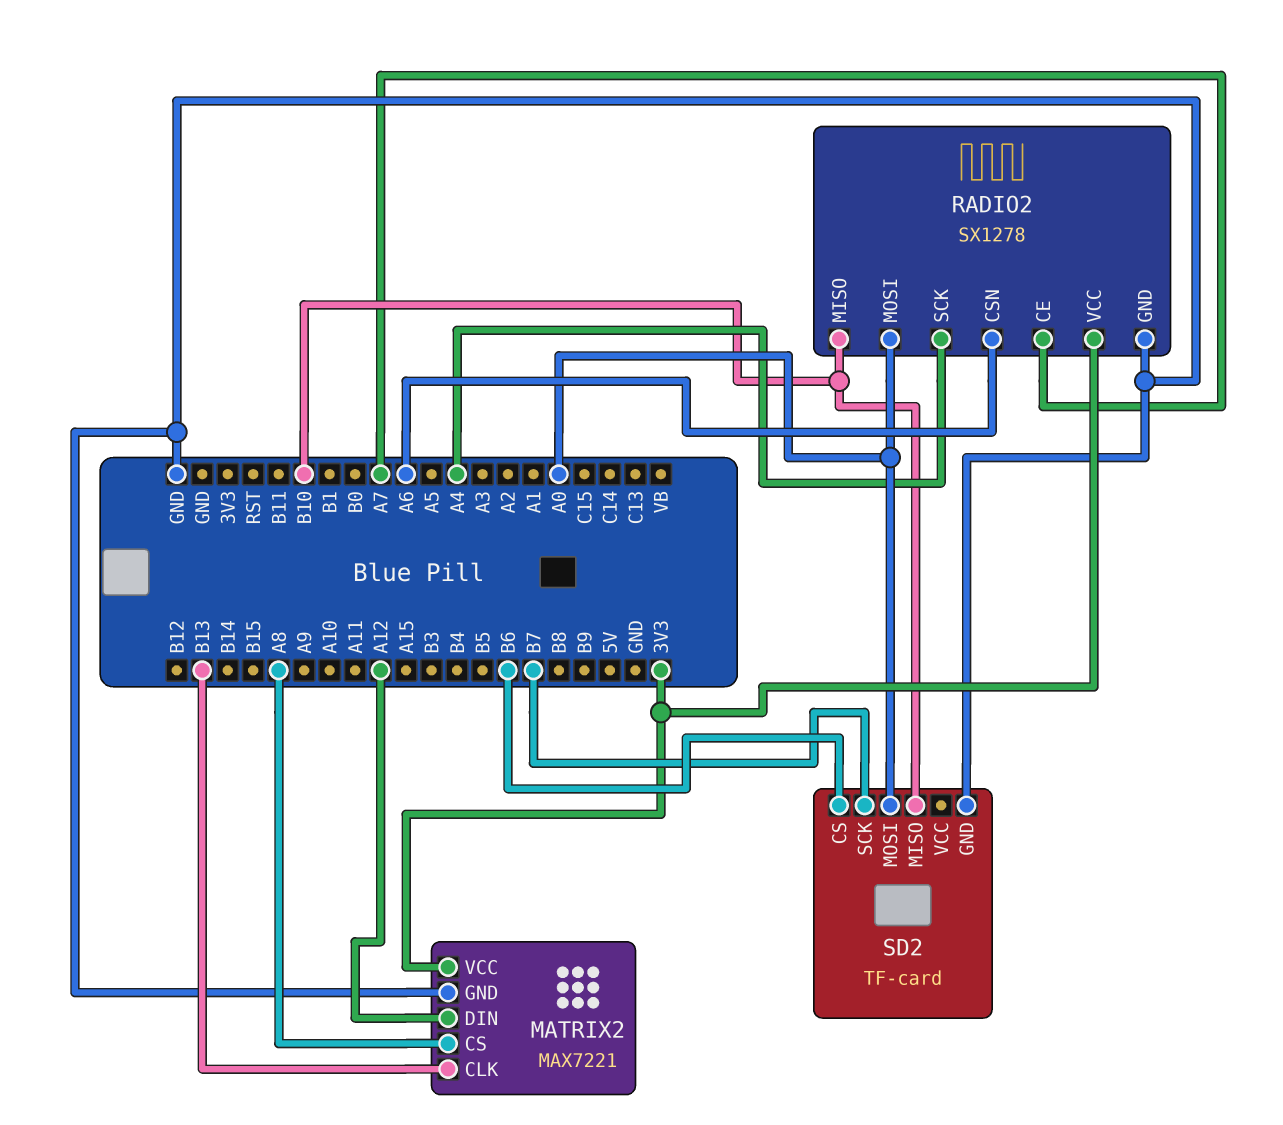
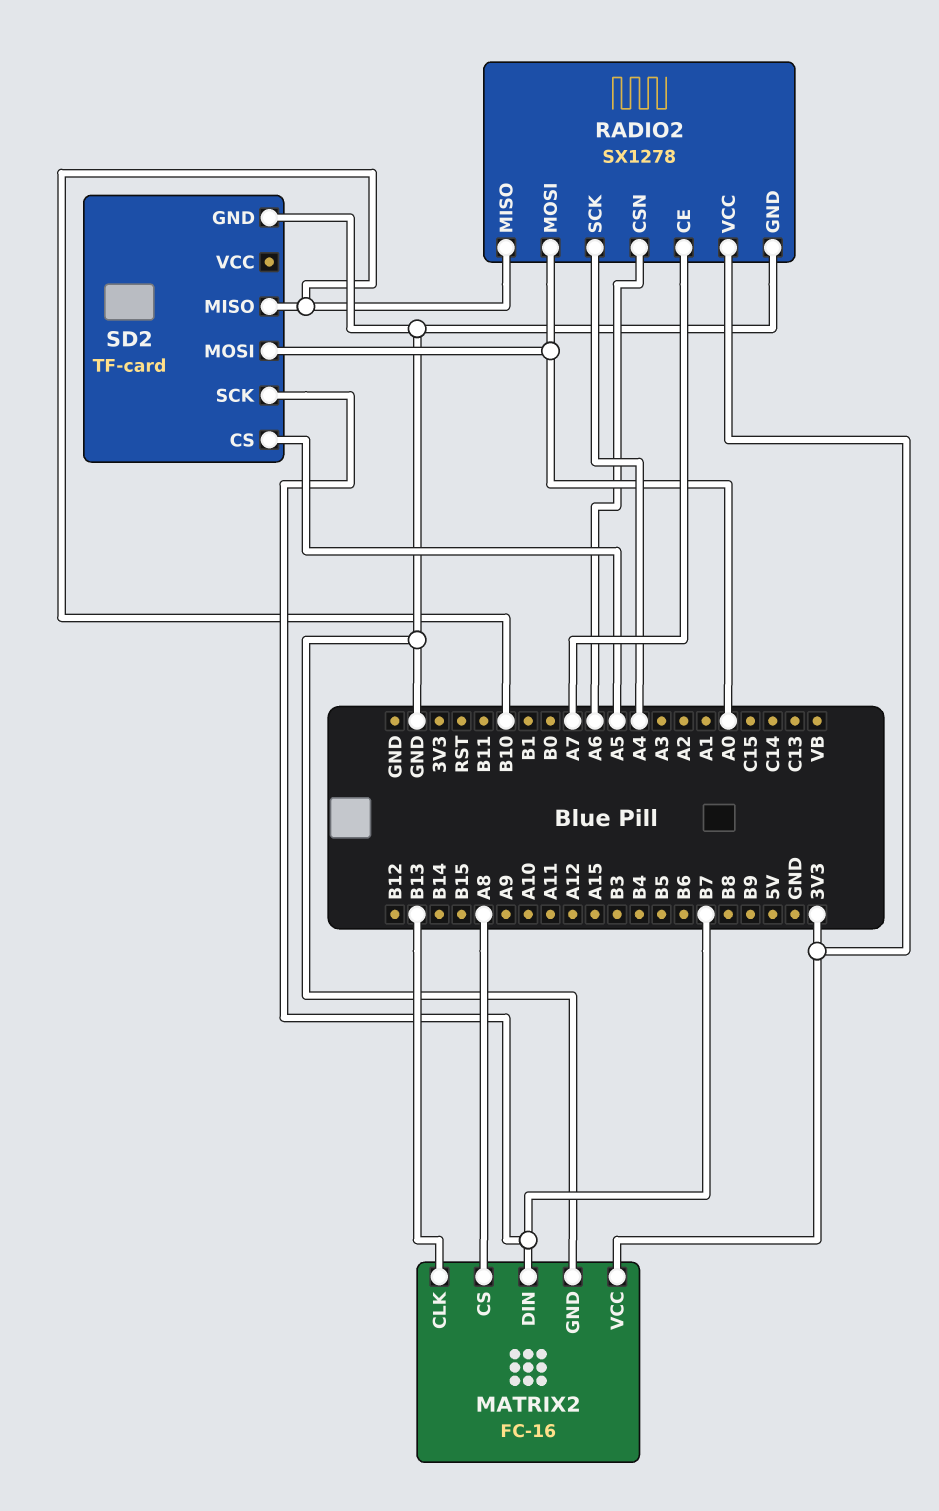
MATRIX2: MAX7221 -> FC-16
MATRIX2 pin DIN: A12 -> B7
SD2 pin CS: B6 -> A5

